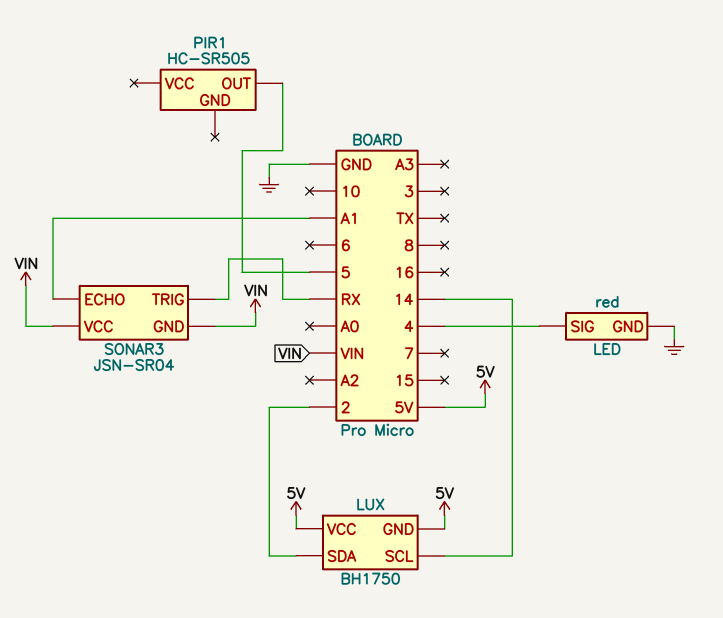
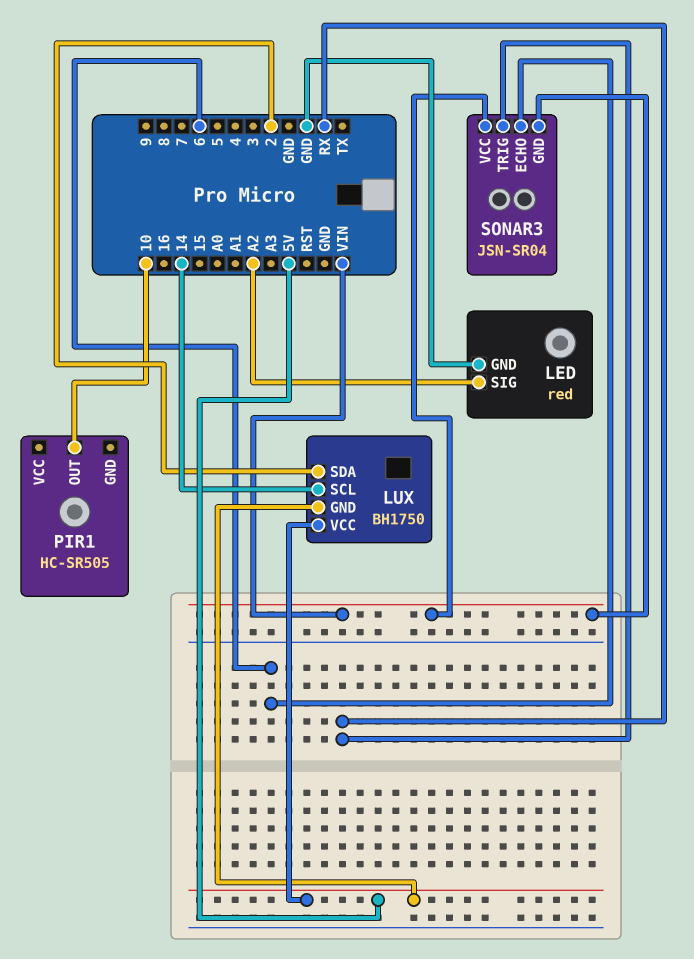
LED pin SIG: 4 -> A2
PIR1 pin OUT: 5 -> 10
SONAR3 pin ECHO: A1 -> 6

